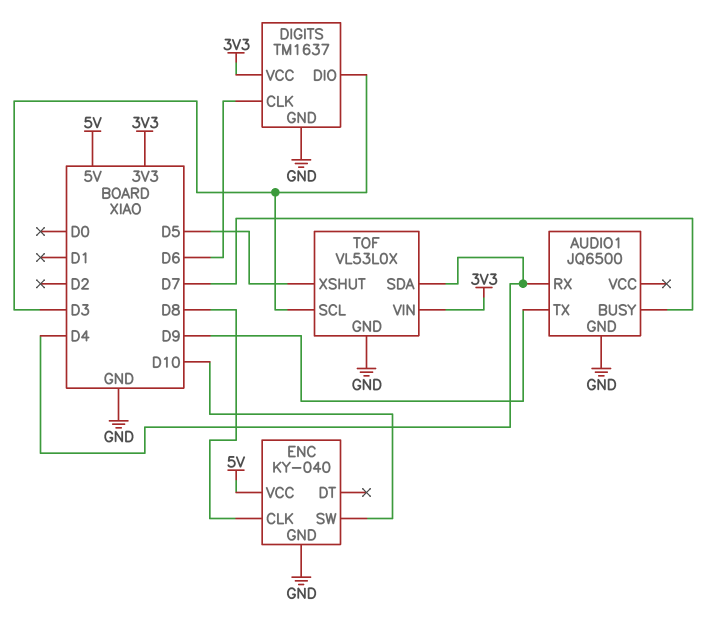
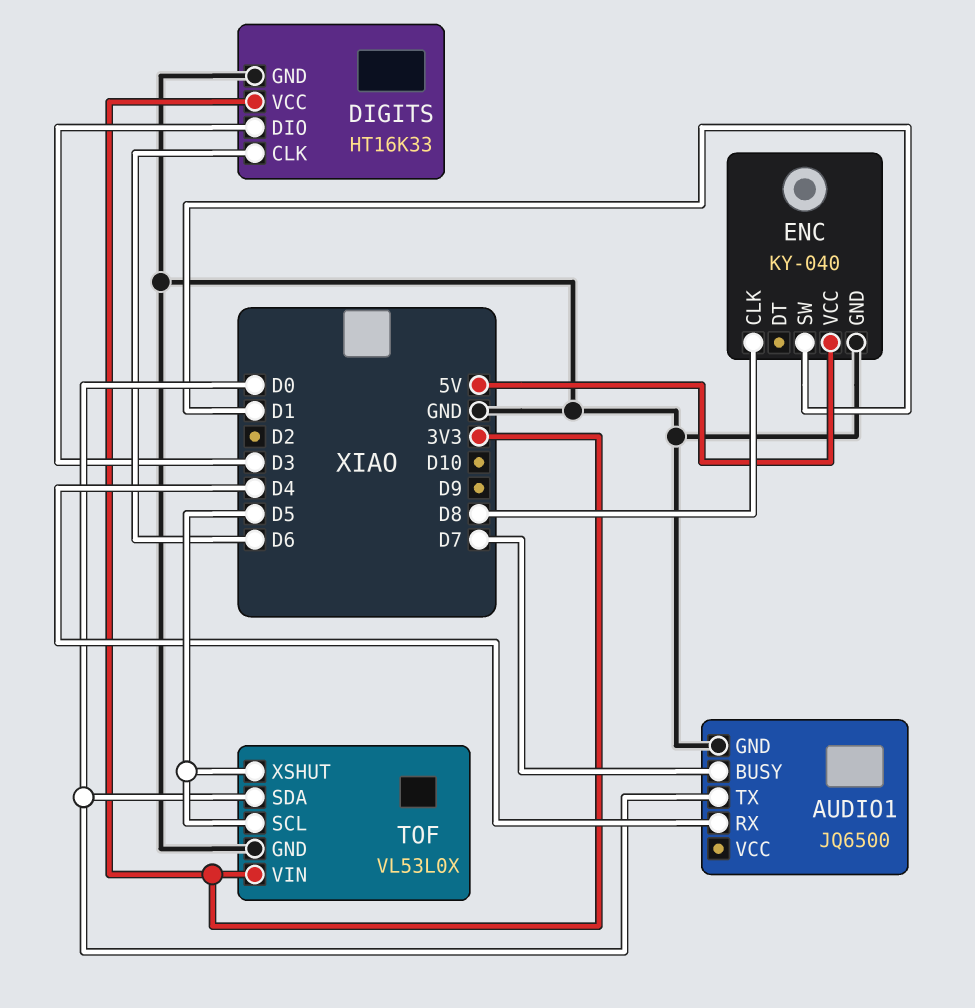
AUDIO1 pin TX: D9 -> D0
DIGITS: TM1637 -> HT16K33
ENC pin SW: D10 -> D1
TOF pin SCL: D3 -> D5
TOF pin SDA: D4 -> D0

